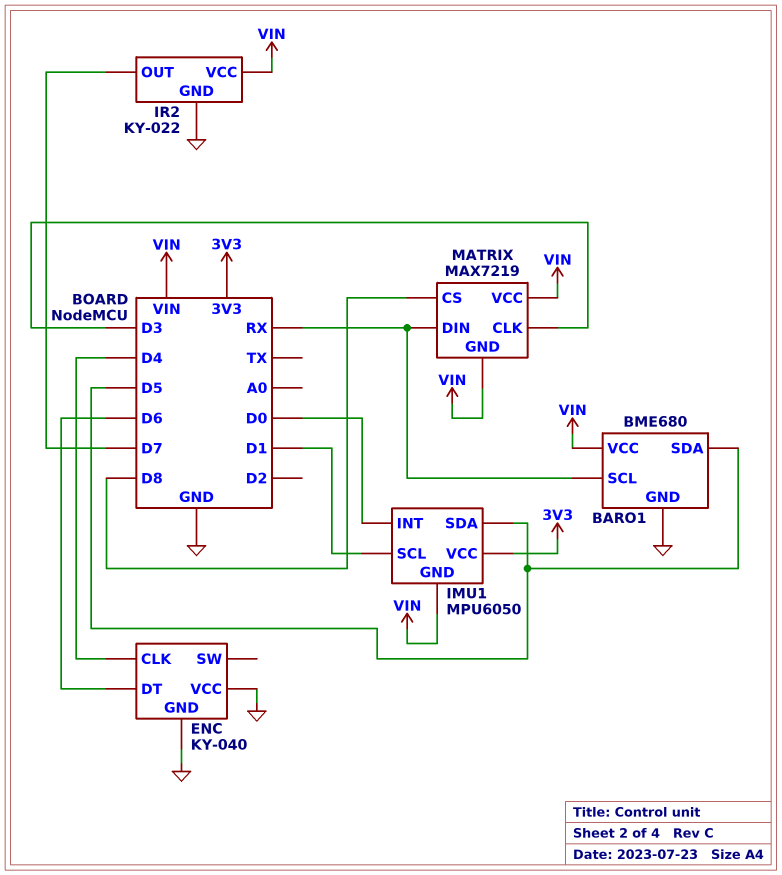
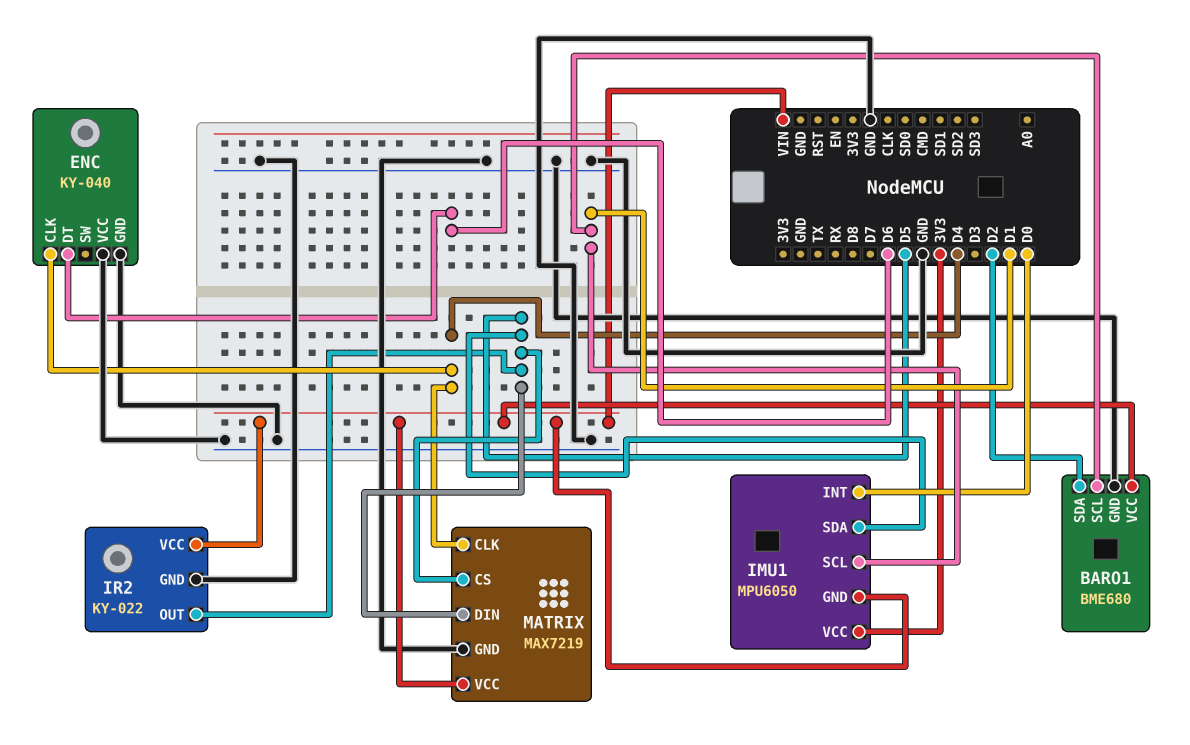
BARO1 pin SCL: RX -> D1
BARO1 pin SDA: D5 -> D2
IR2 pin OUT: D7 -> D5
MATRIX pin CLK: D3 -> D4
MATRIX pin CS: D8 -> D5
MATRIX pin DIN: RX -> D5
MATRIX pin GND: VIN -> GND

